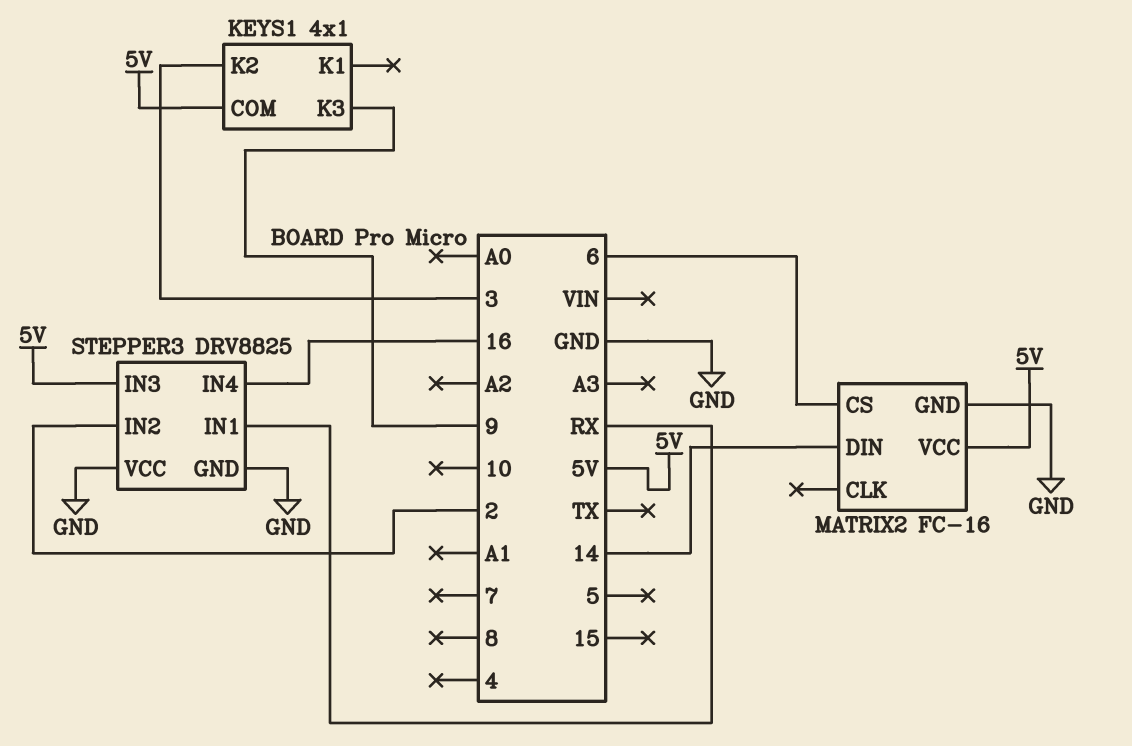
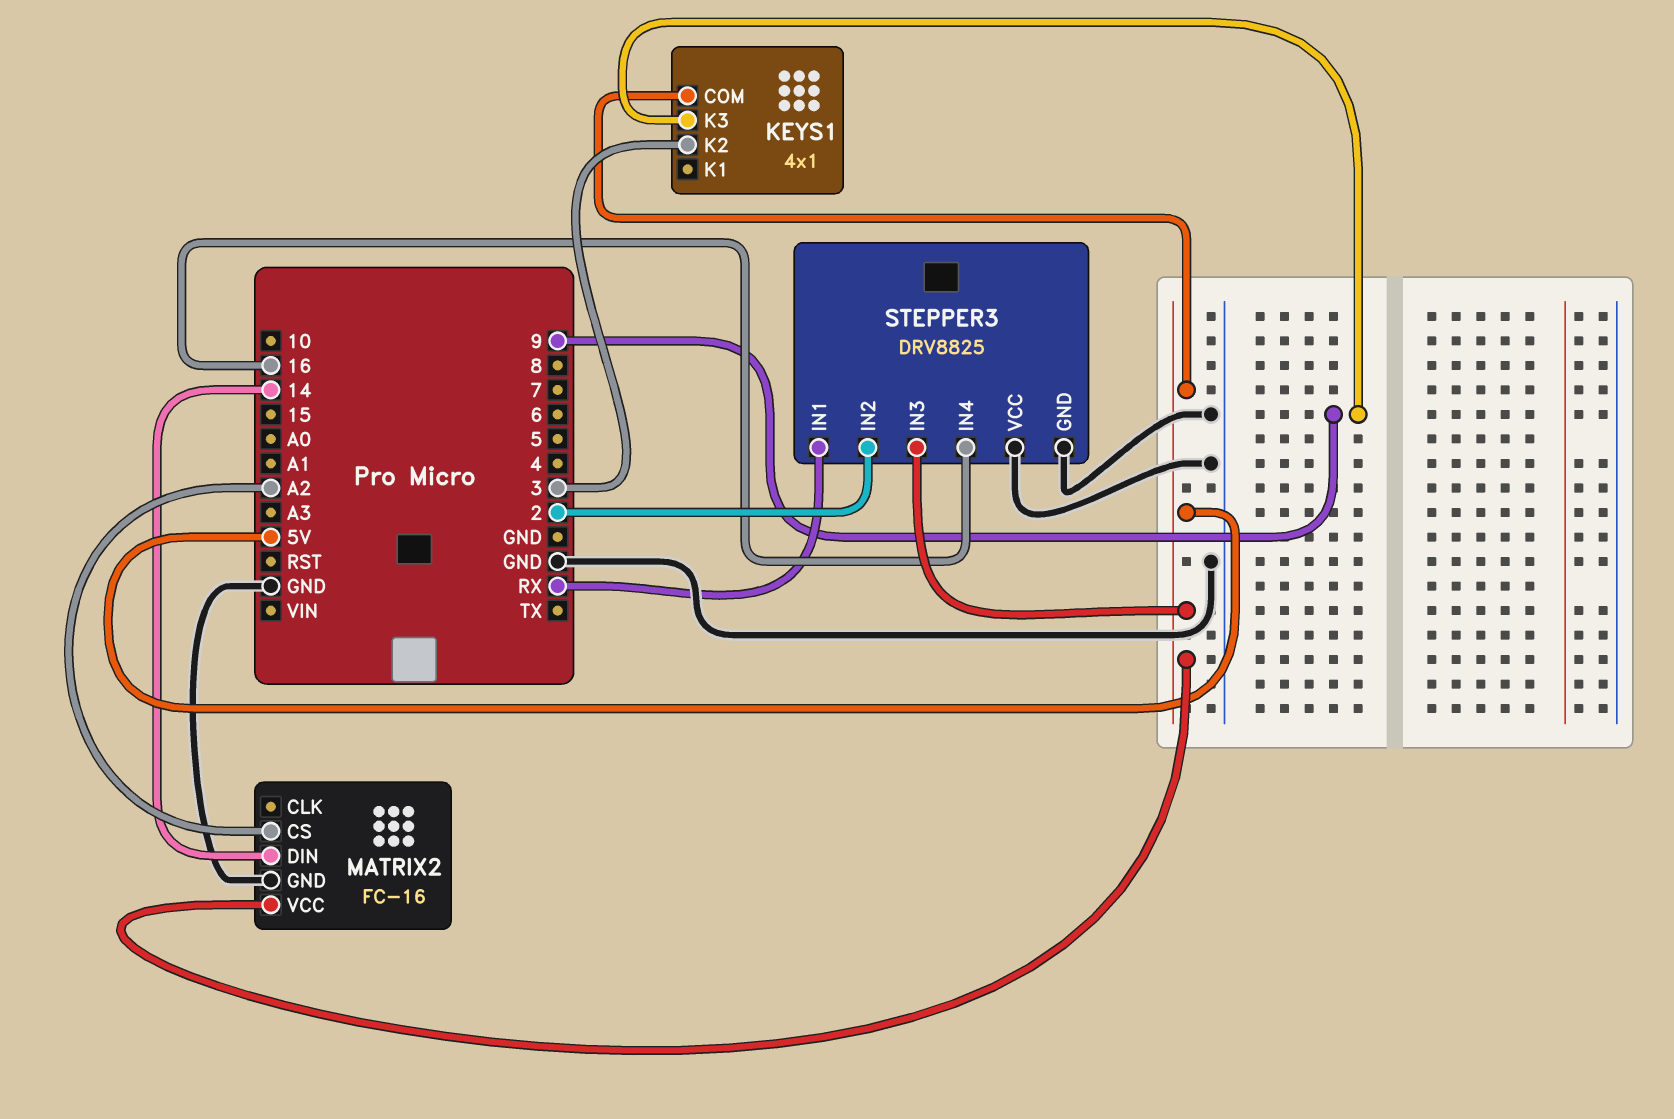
MATRIX2 pin CS: 6 -> A2

